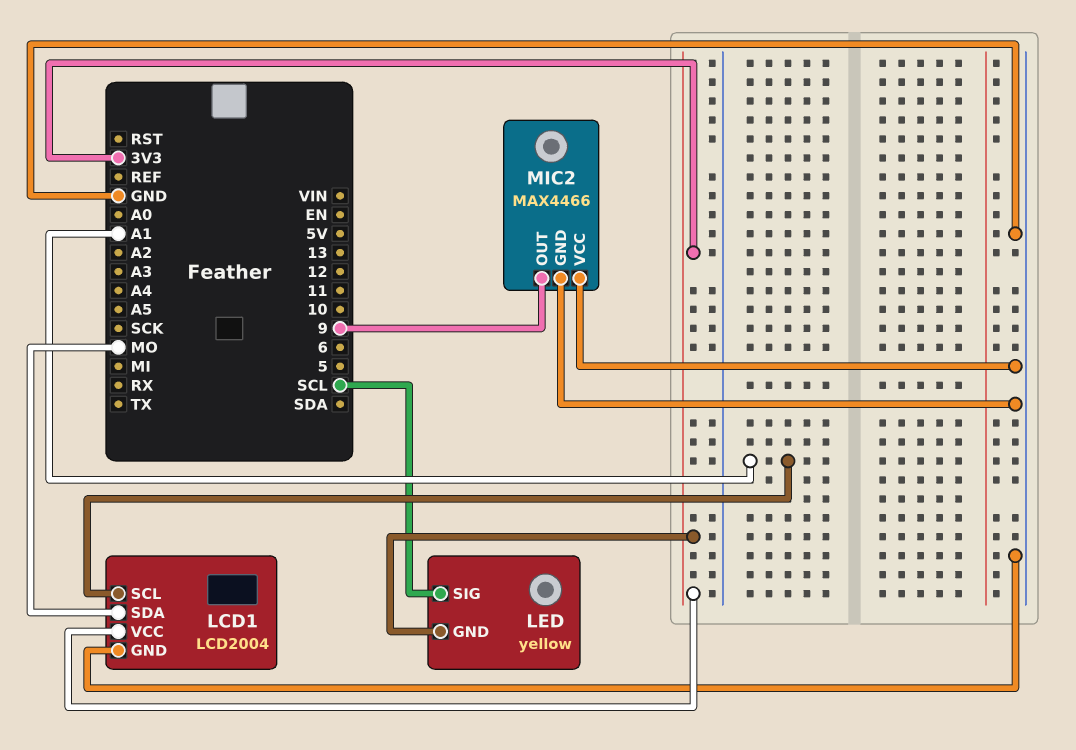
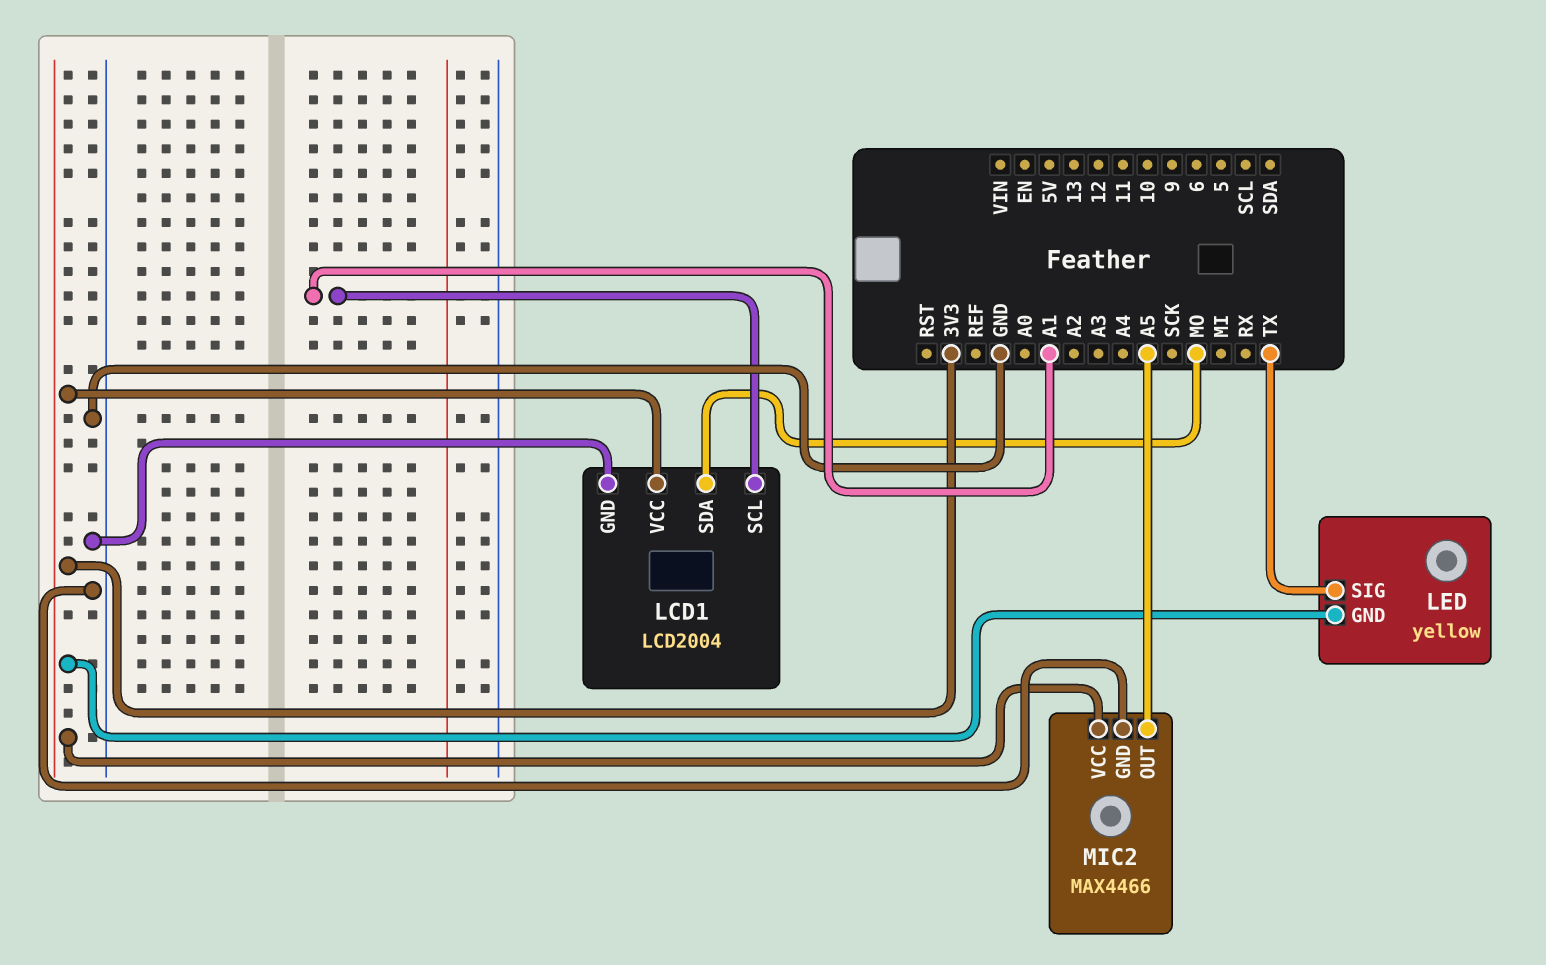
LED pin SIG: SCL -> TX
MIC2 pin OUT: 9 -> A5
MIC2 pin VCC: GND -> 3V3

